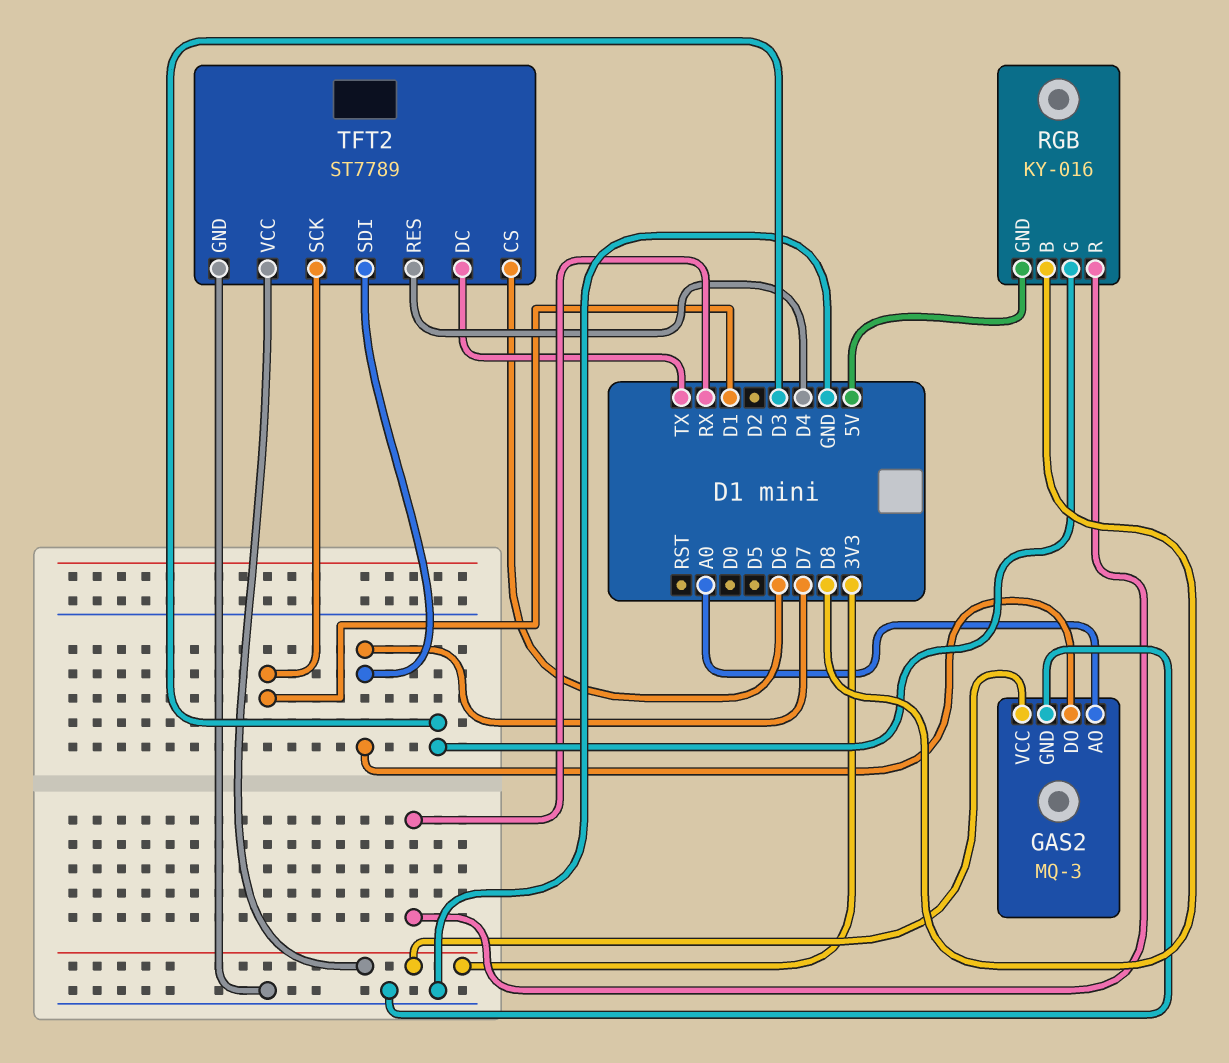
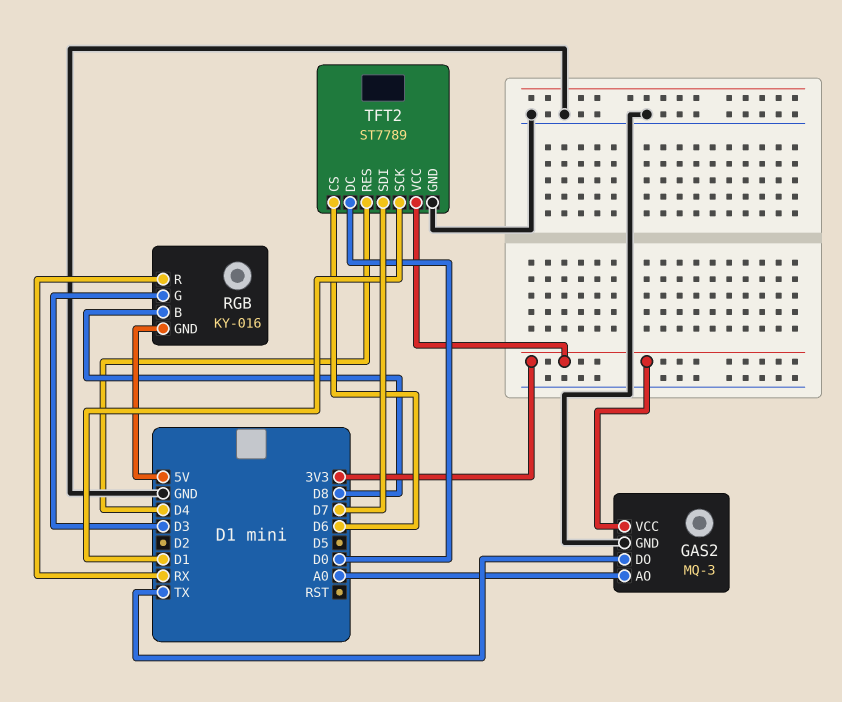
GAS2 pin DO: D7 -> TX
TFT2 pin DC: TX -> D0

